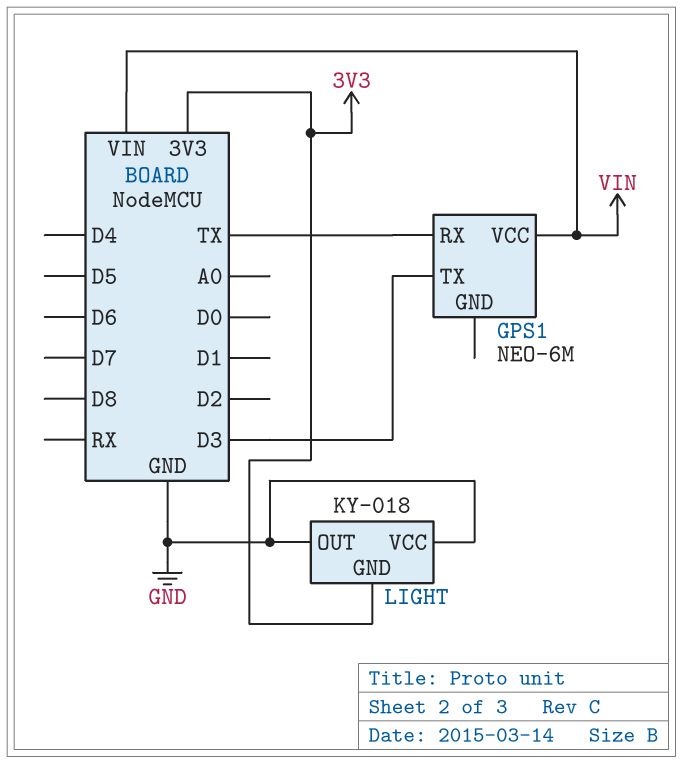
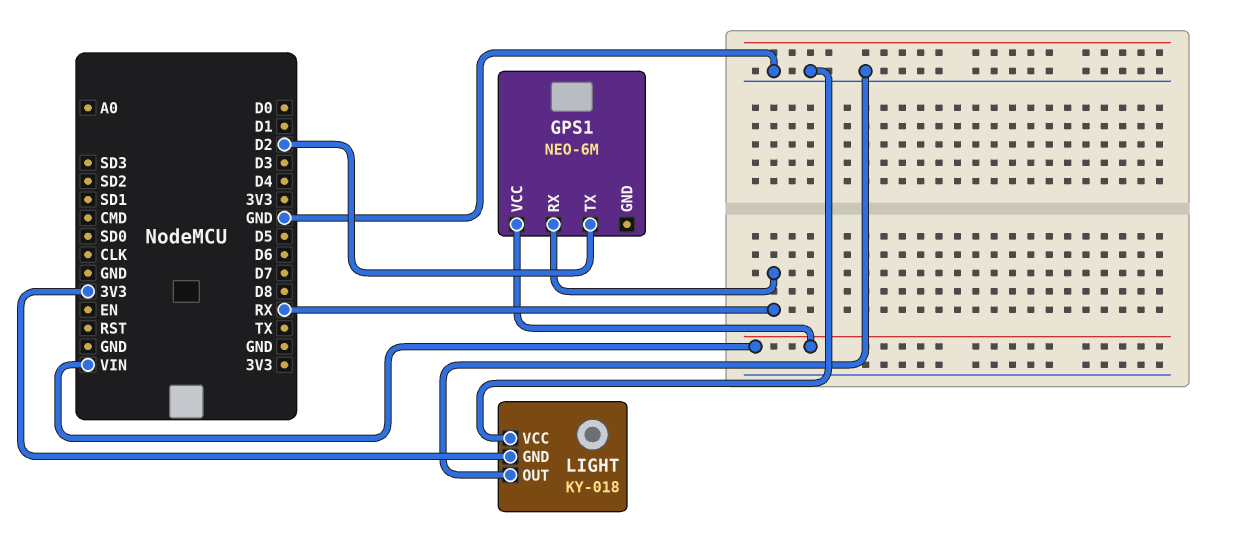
GPS1 pin RX: TX -> RX
GPS1 pin TX: D3 -> D2

